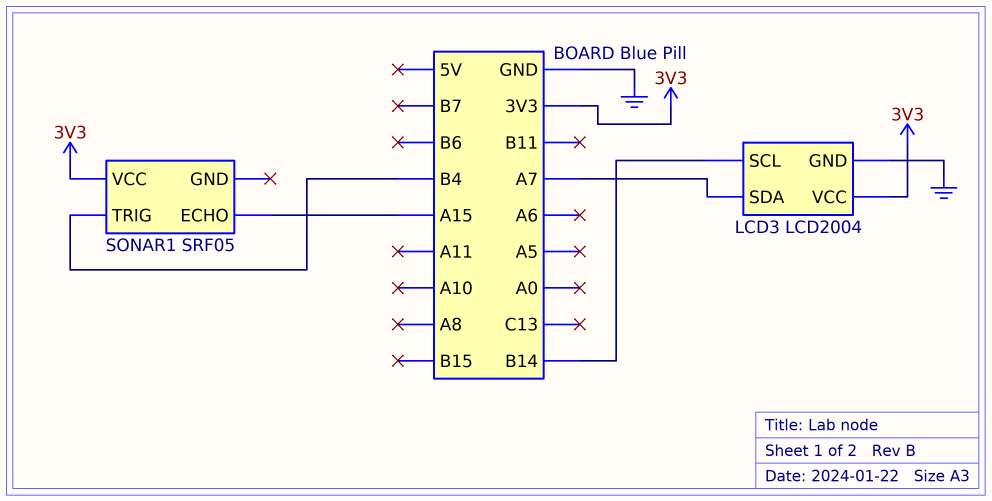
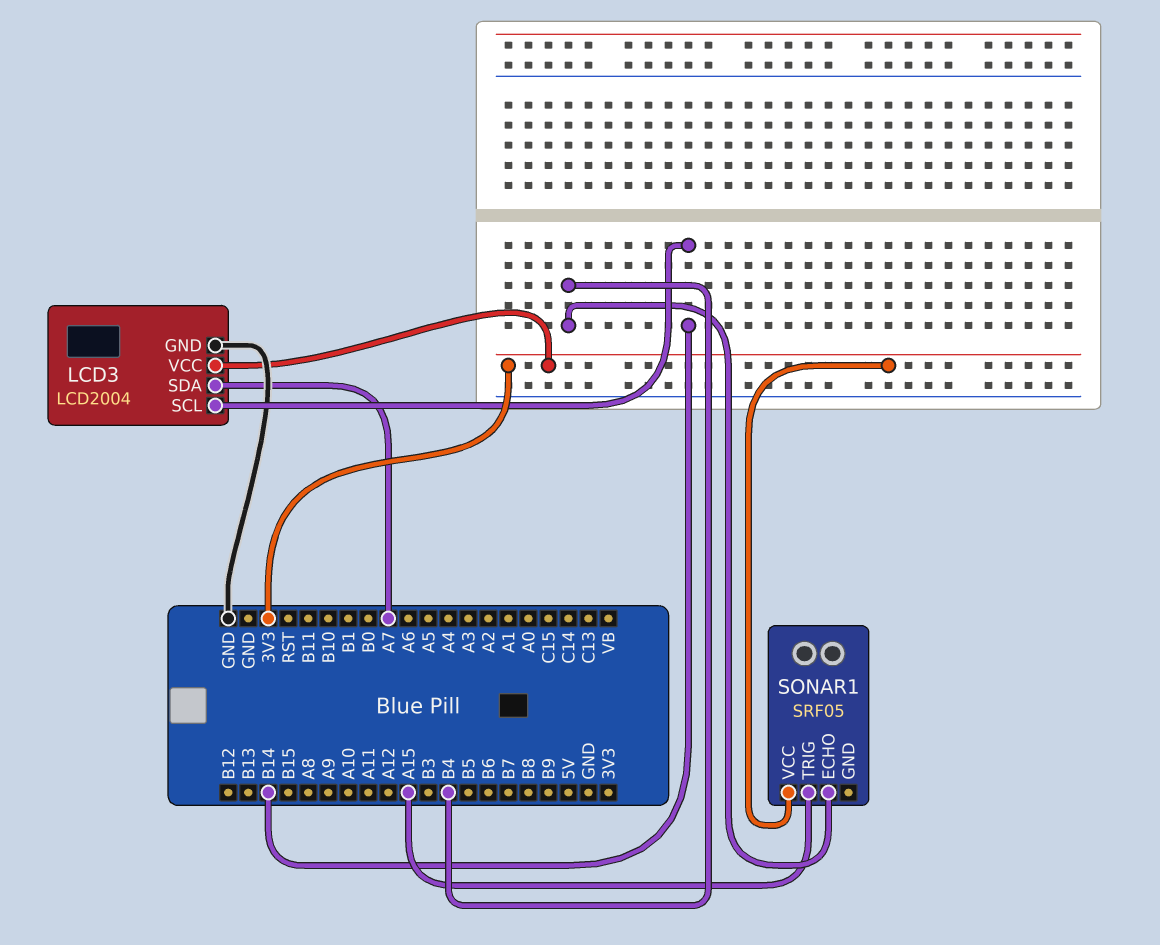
SONAR1 pin ECHO: A15 -> B4
SONAR1 pin TRIG: B4 -> A15

